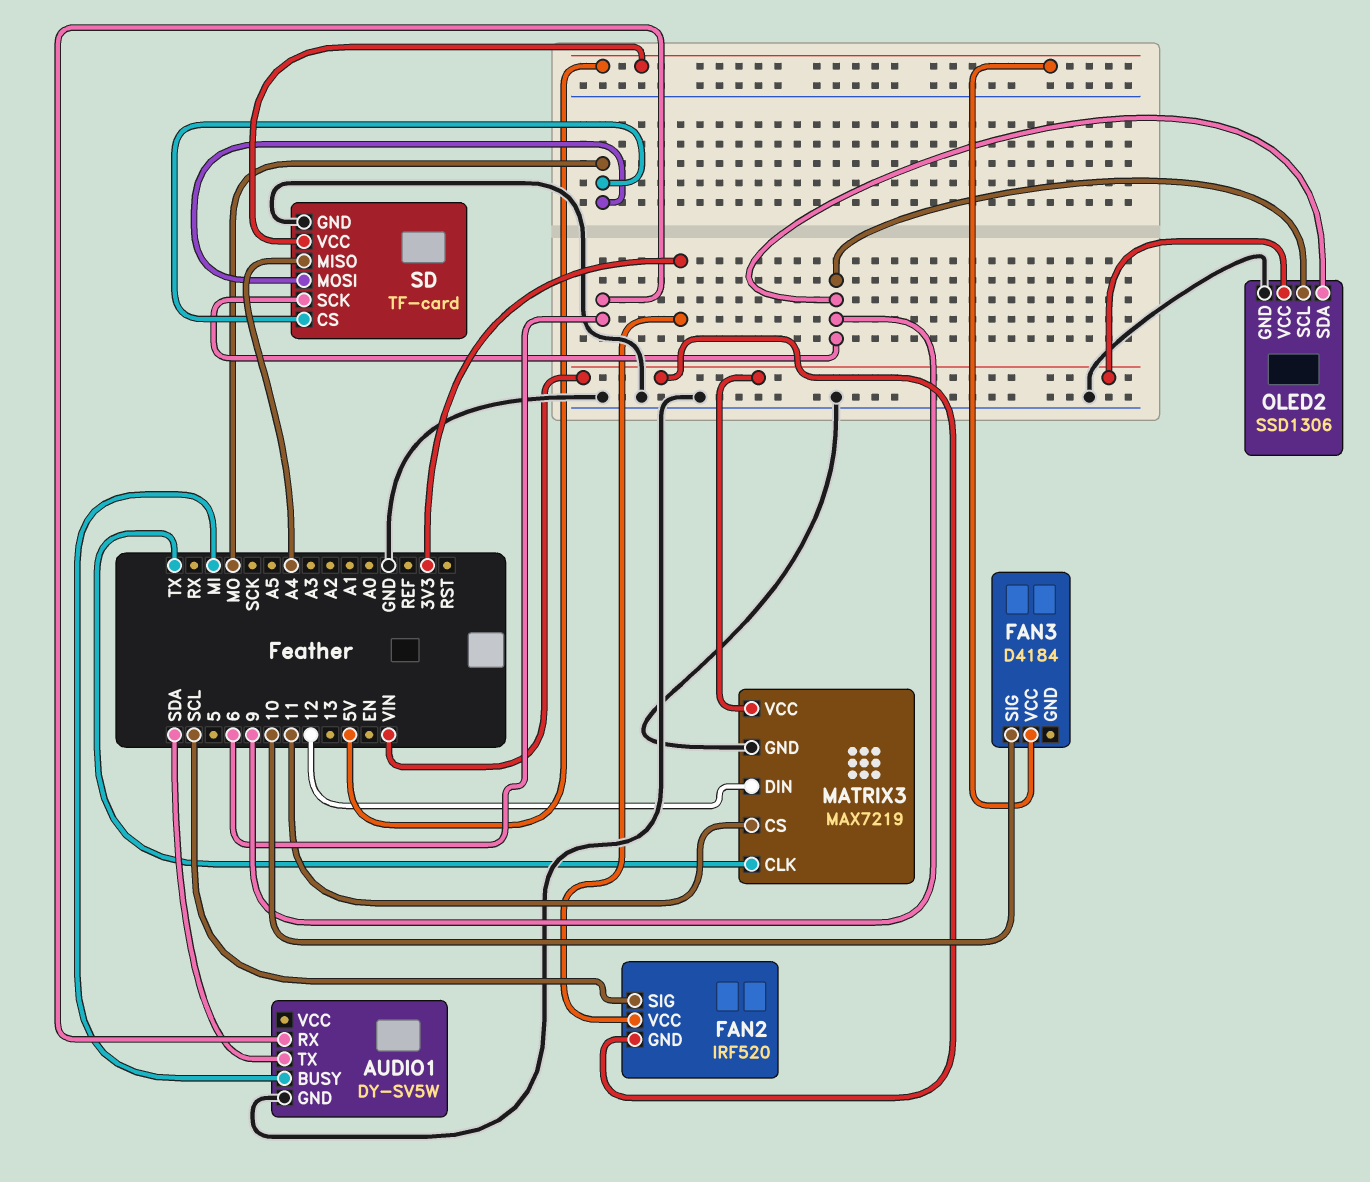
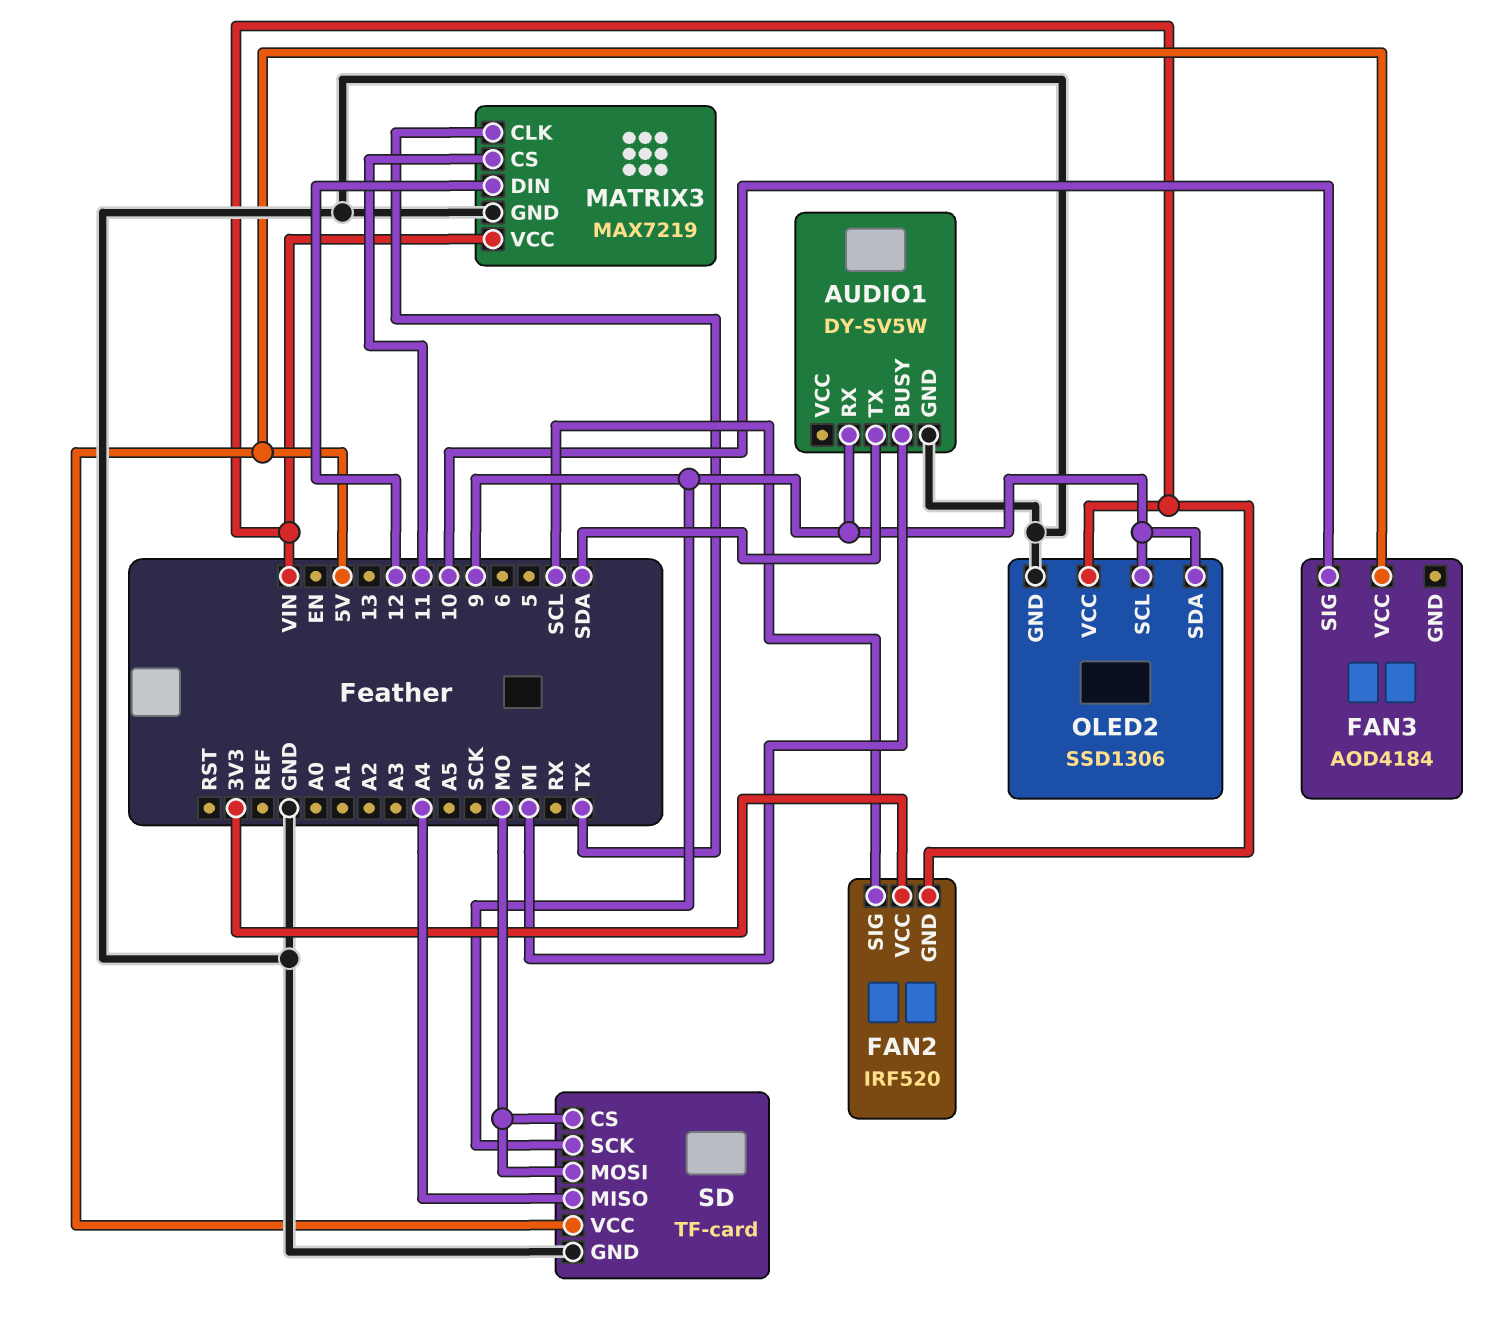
AUDIO1 pin RX: 6 -> 9
FAN3: D4184 -> AOD4184

